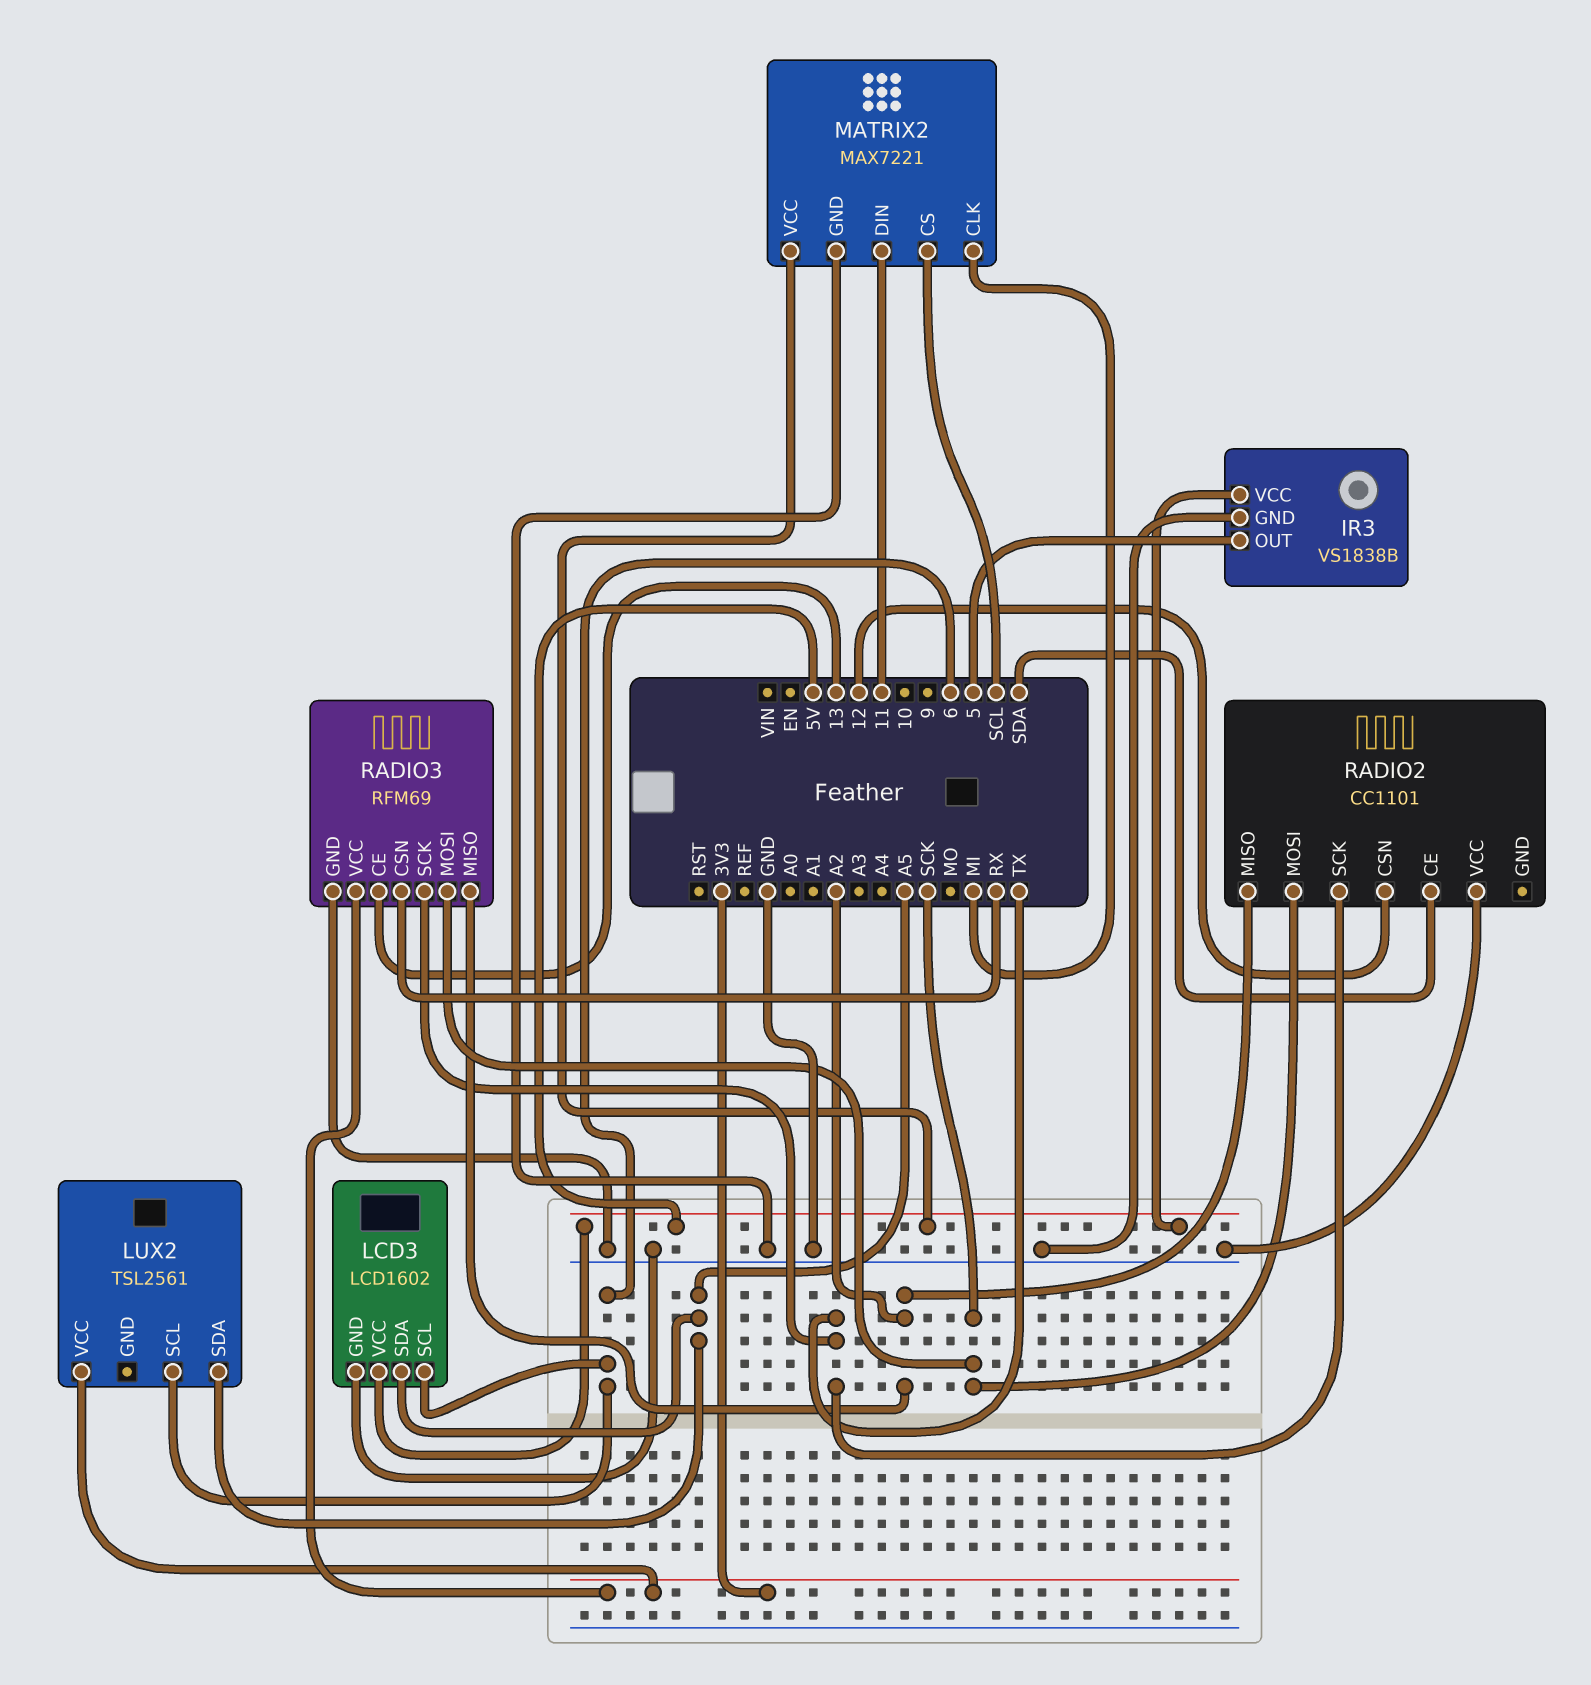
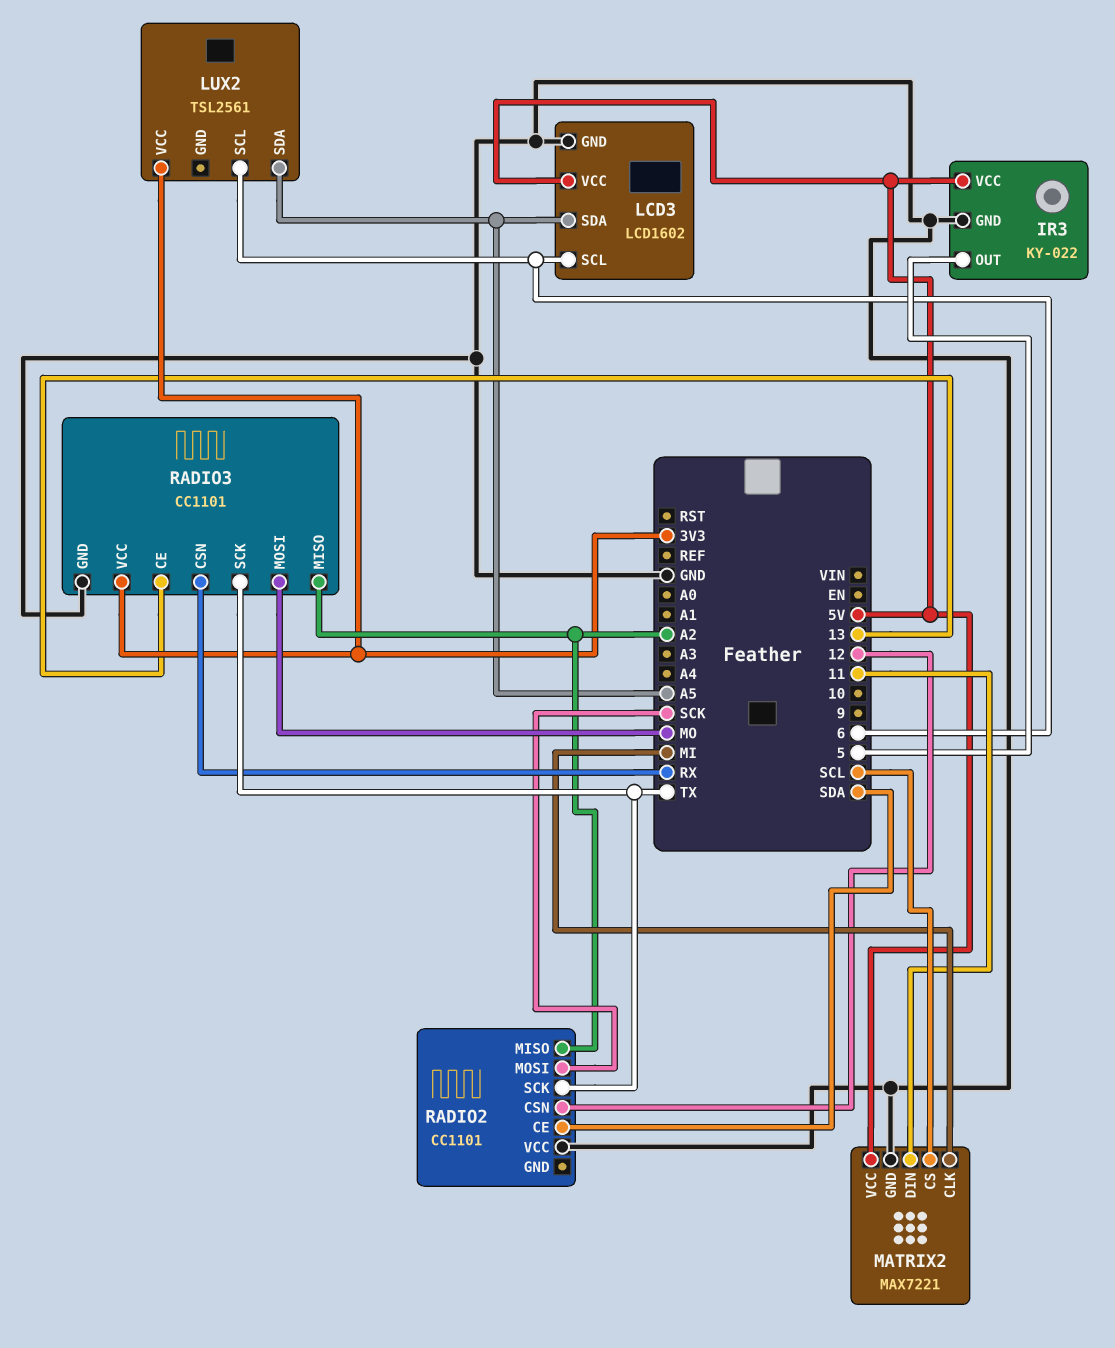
IR3: VS1838B -> KY-022
RADIO3: RFM69 -> CC1101
RADIO3 pin MOSI: SCK -> MO

